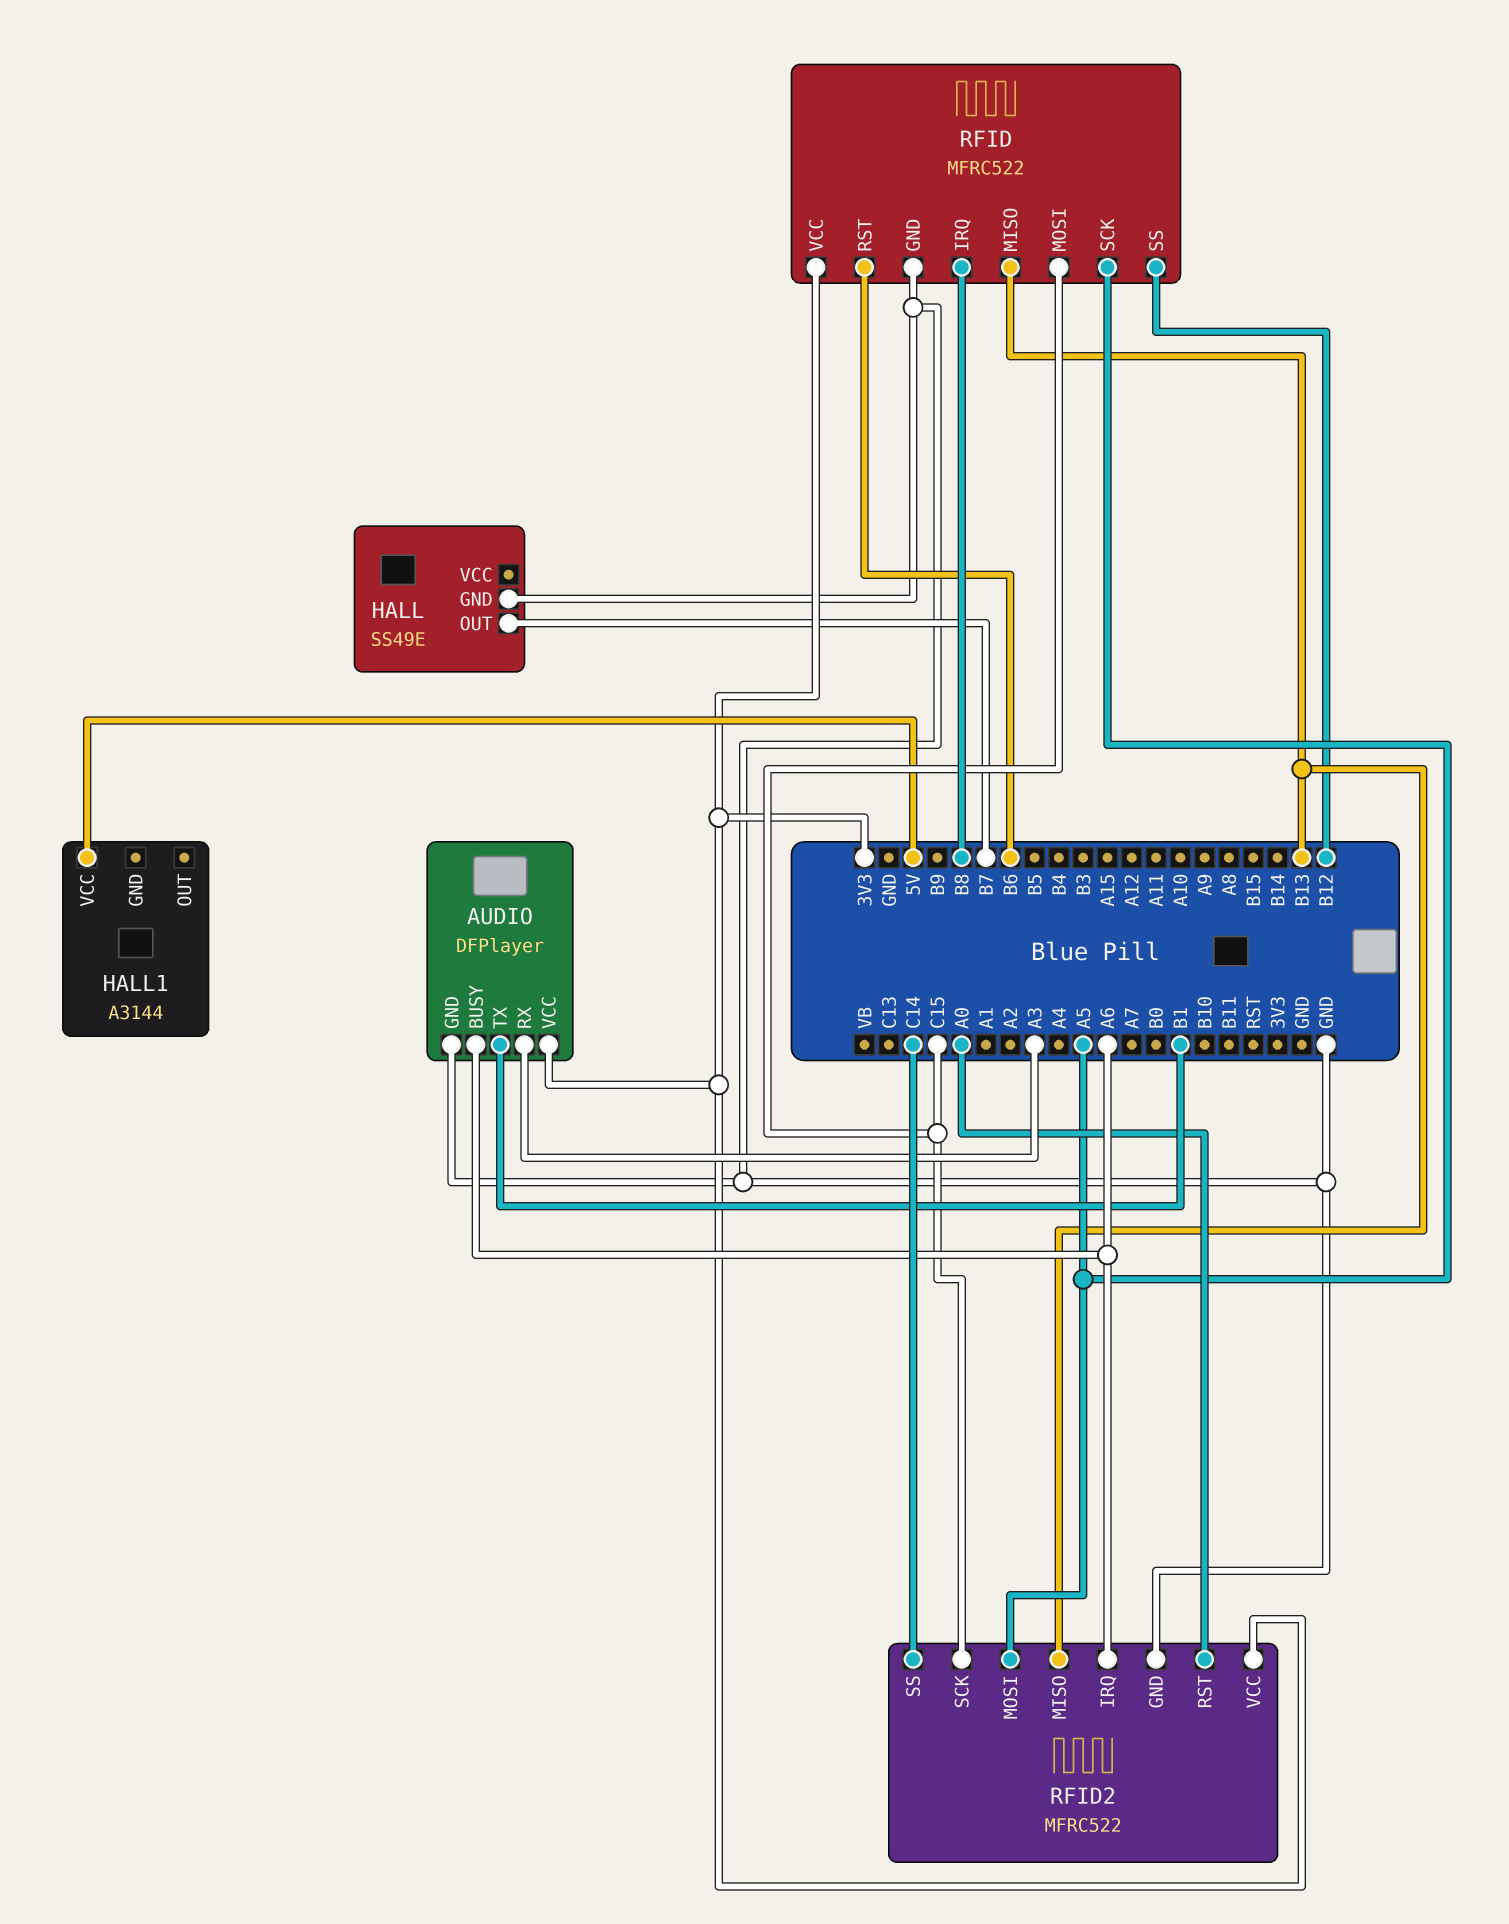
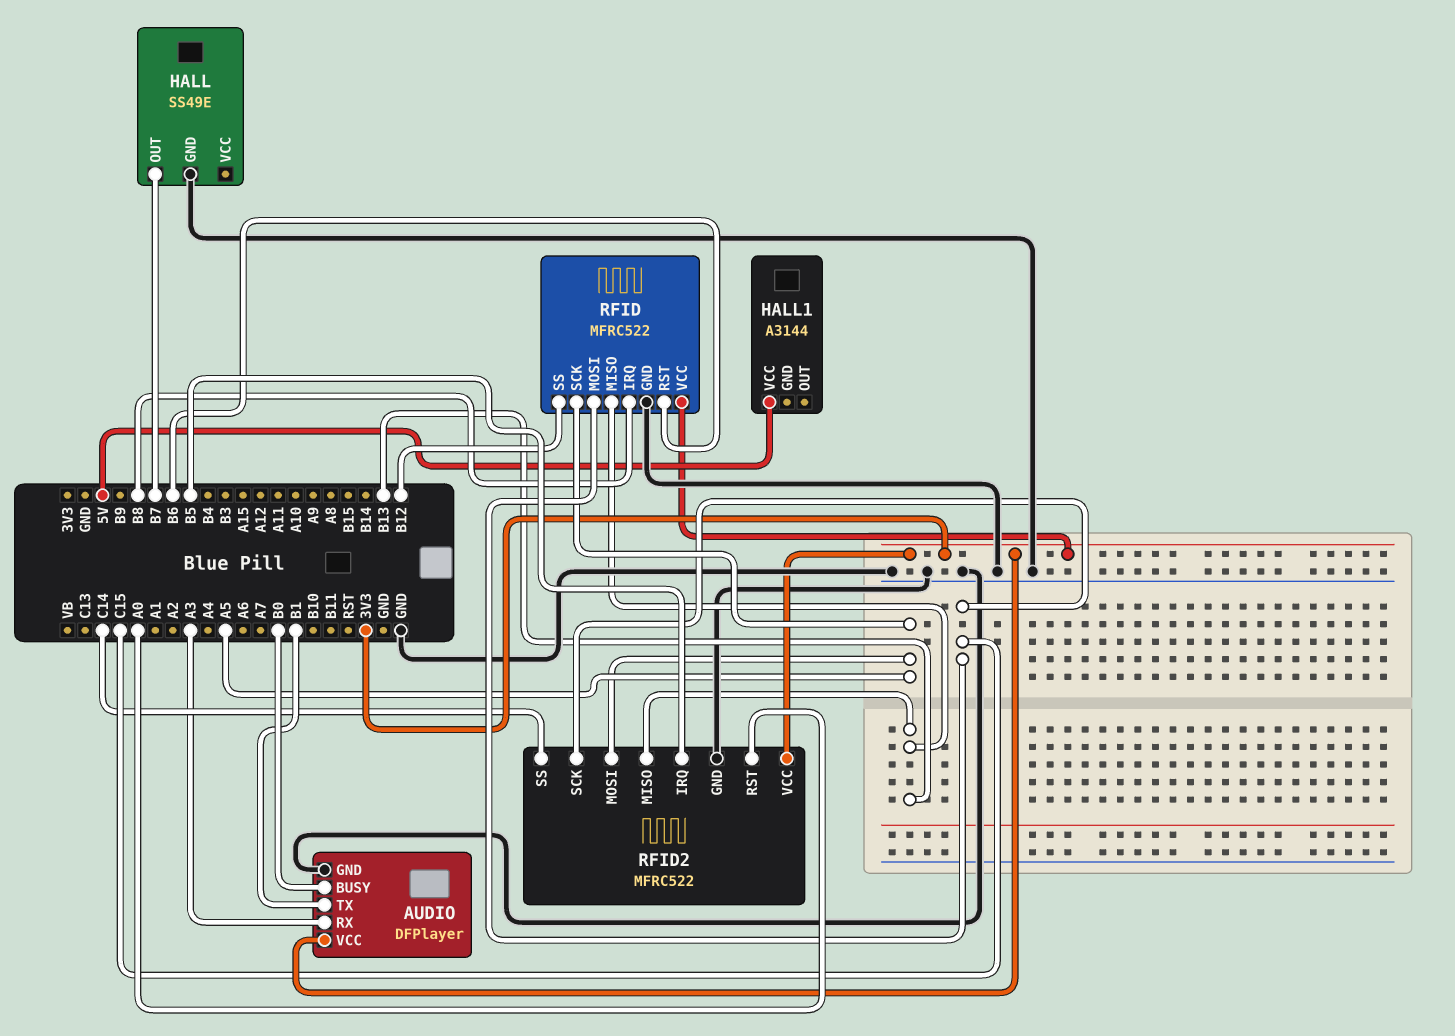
AUDIO pin BUSY: A6 -> B0
RFID2 pin IRQ: A6 -> B5

